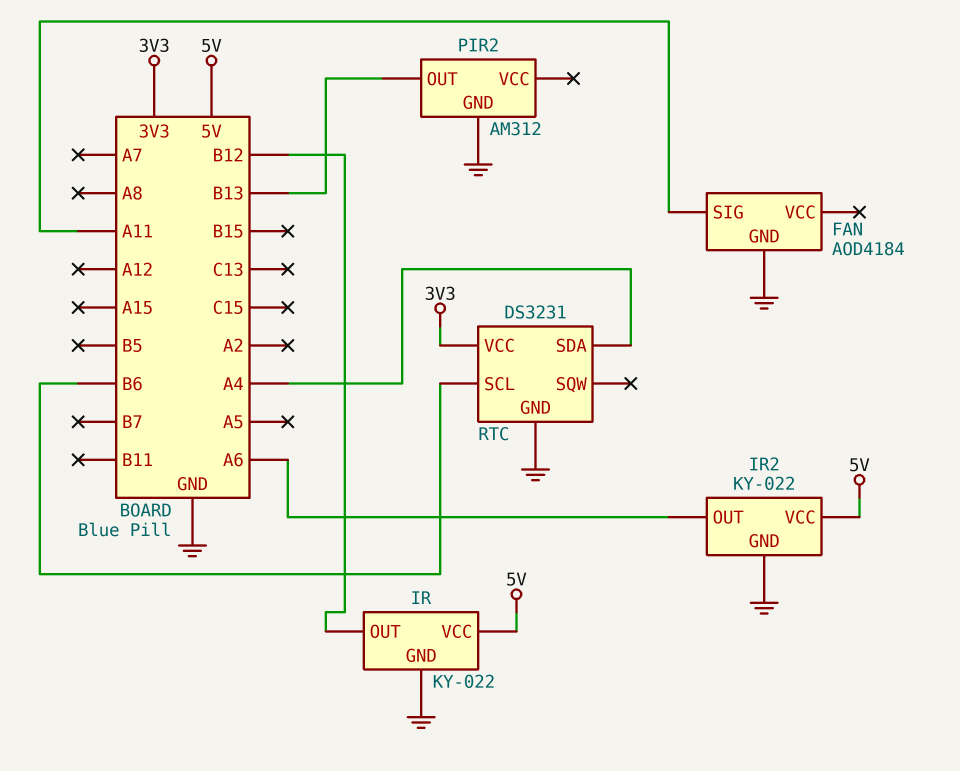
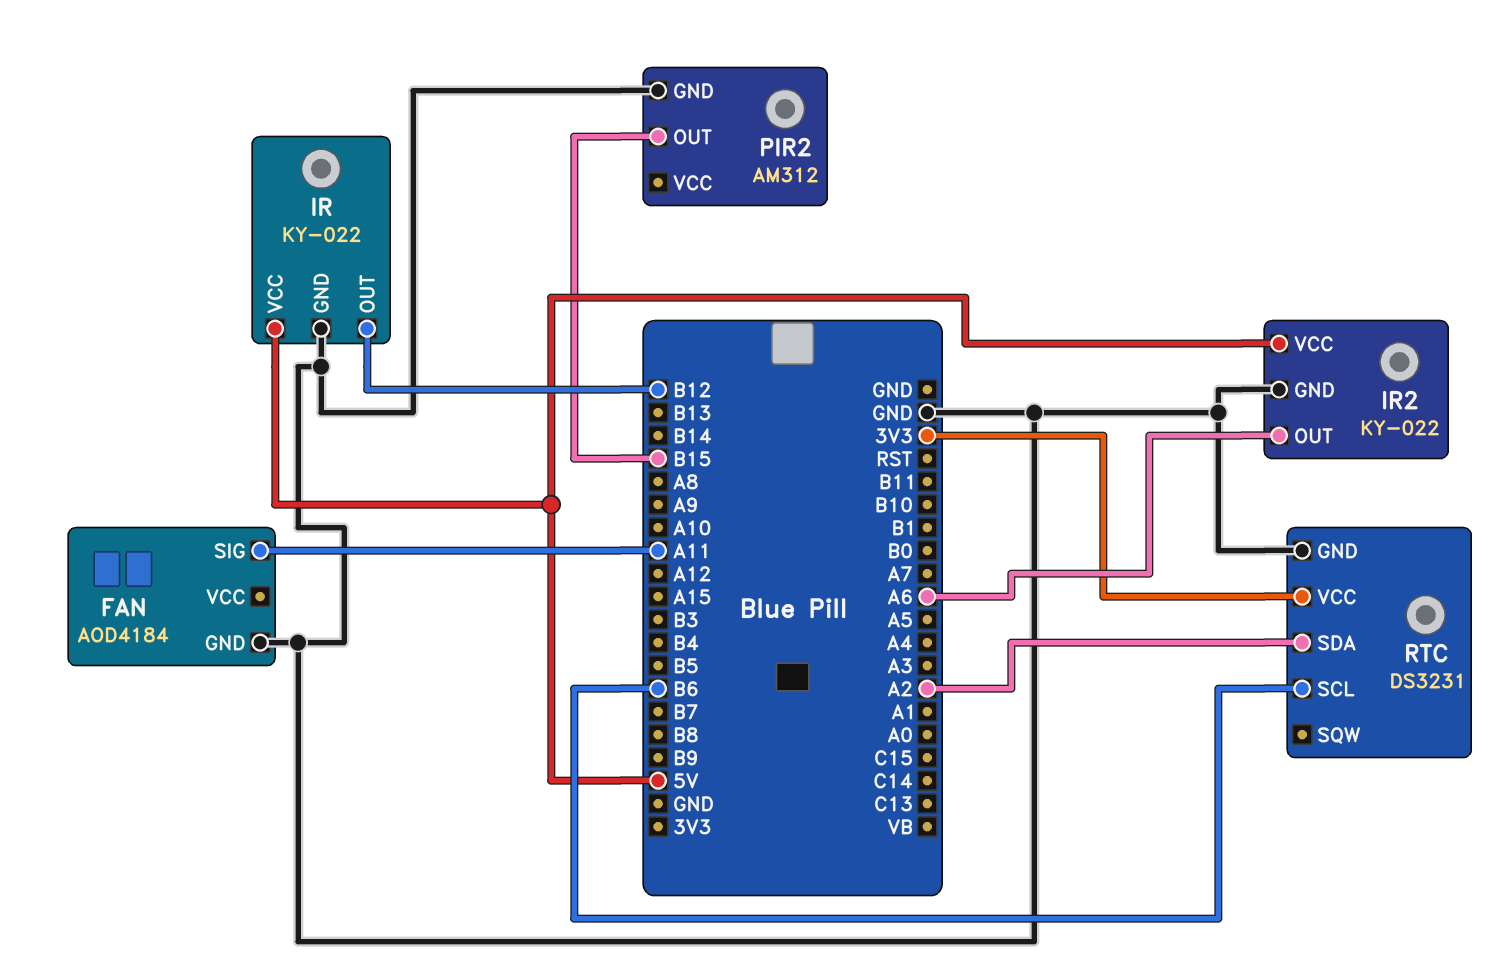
PIR2 pin OUT: B13 -> B15
RTC pin SDA: A4 -> A2

